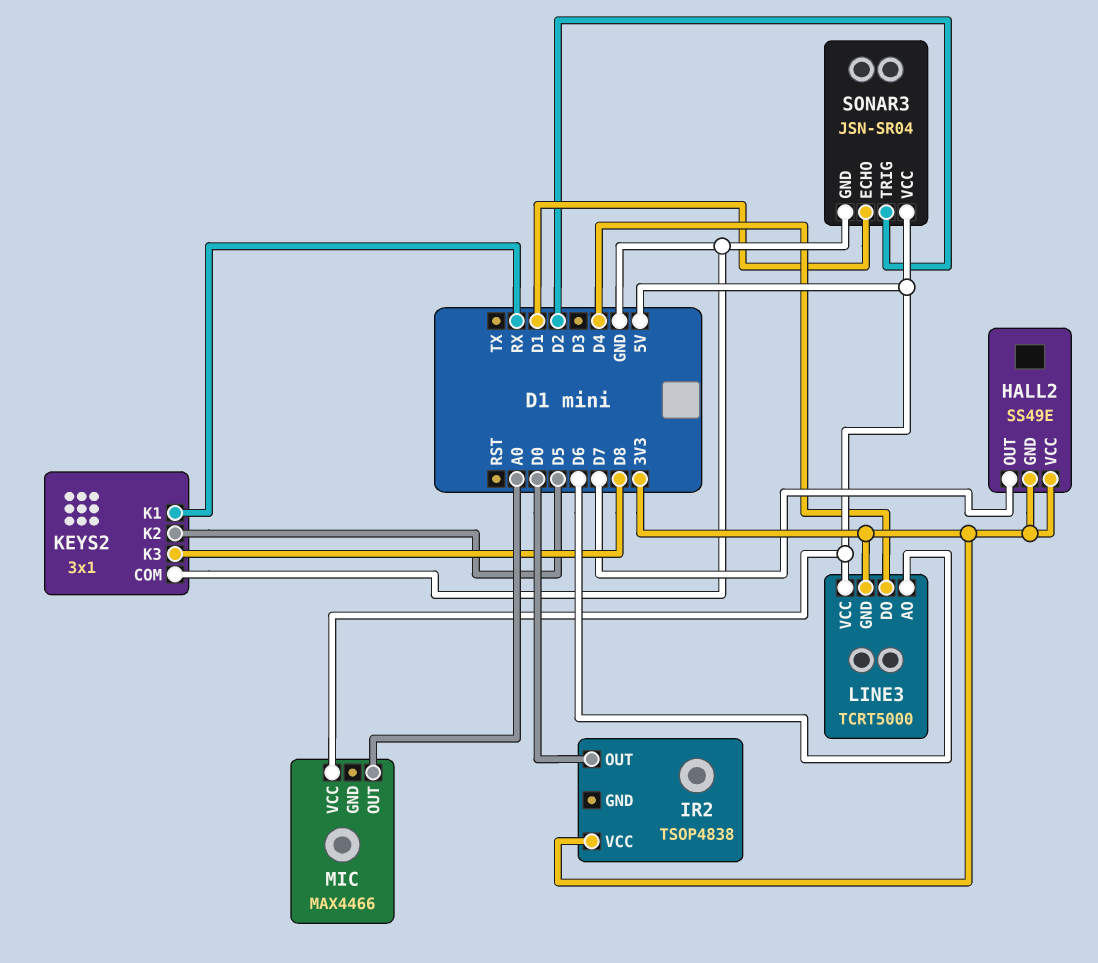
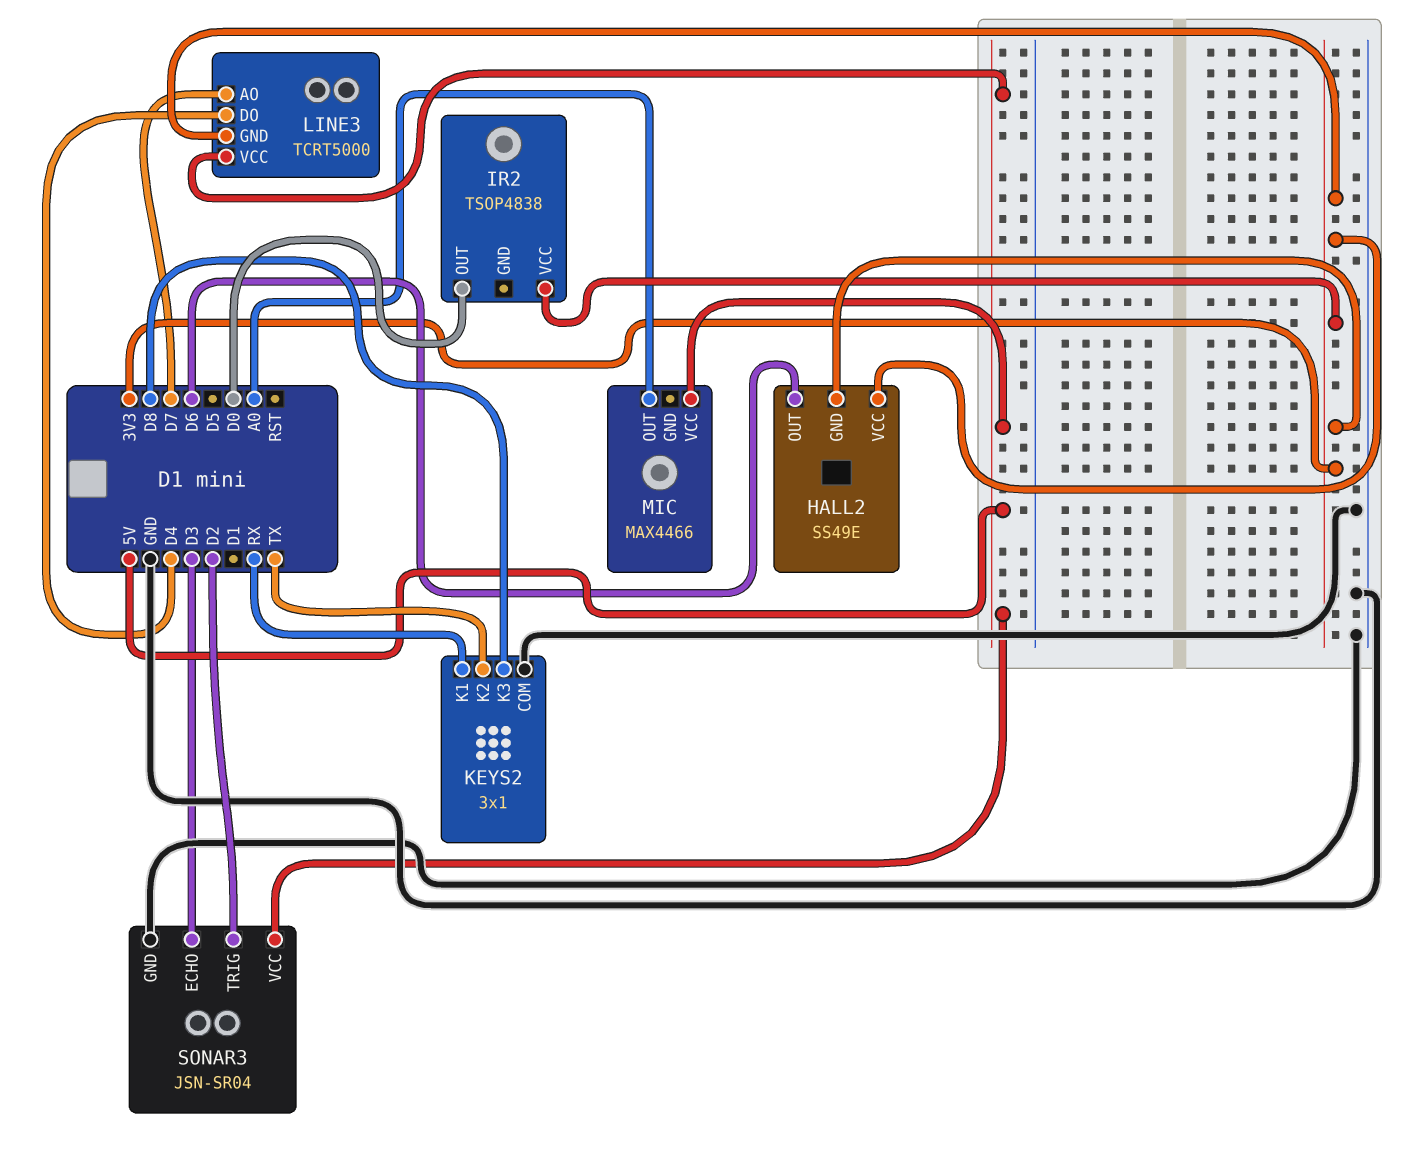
HALL2 pin OUT: D7 -> D6
KEYS2 pin K2: D5 -> TX
LINE3 pin AO: D6 -> D7
SONAR3 pin ECHO: D1 -> D3

